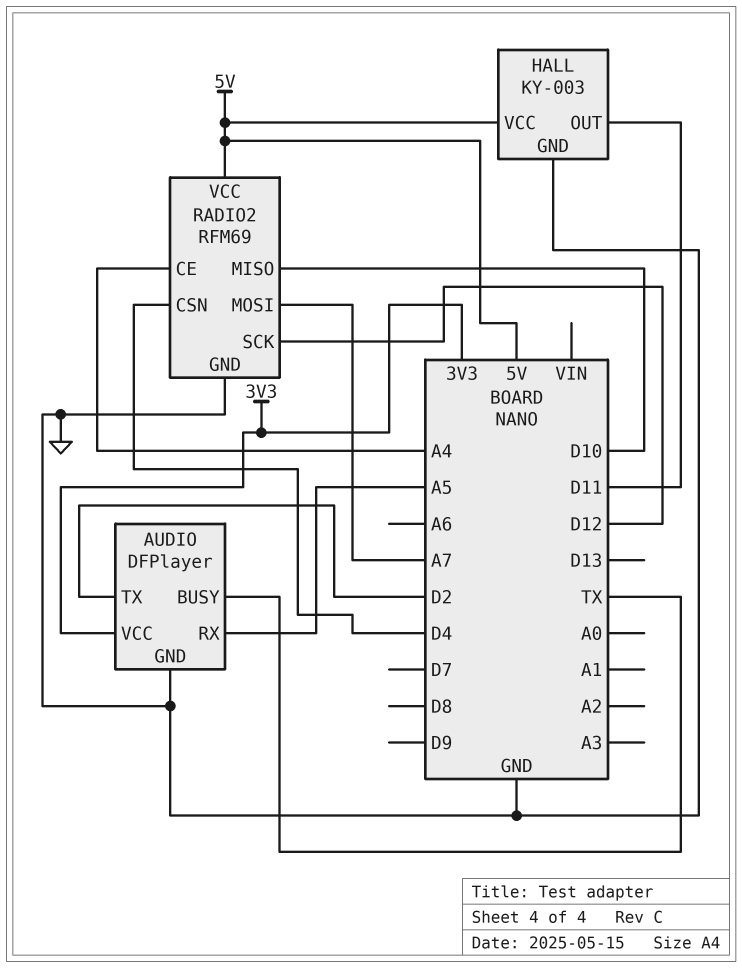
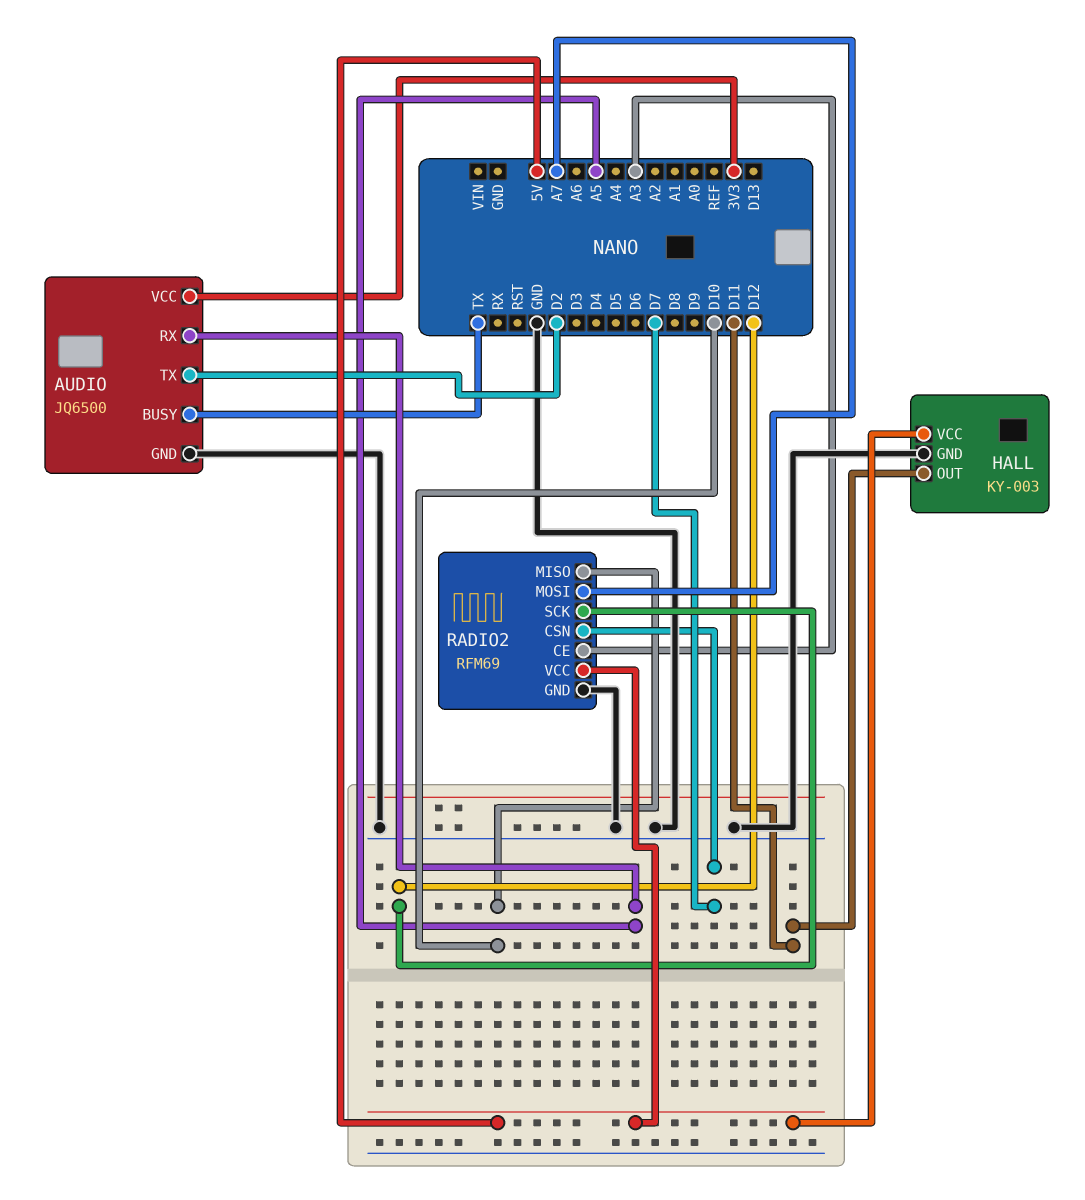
AUDIO: DFPlayer -> JQ6500
RADIO2 pin CE: A4 -> A3
RADIO2 pin CSN: D4 -> D7

